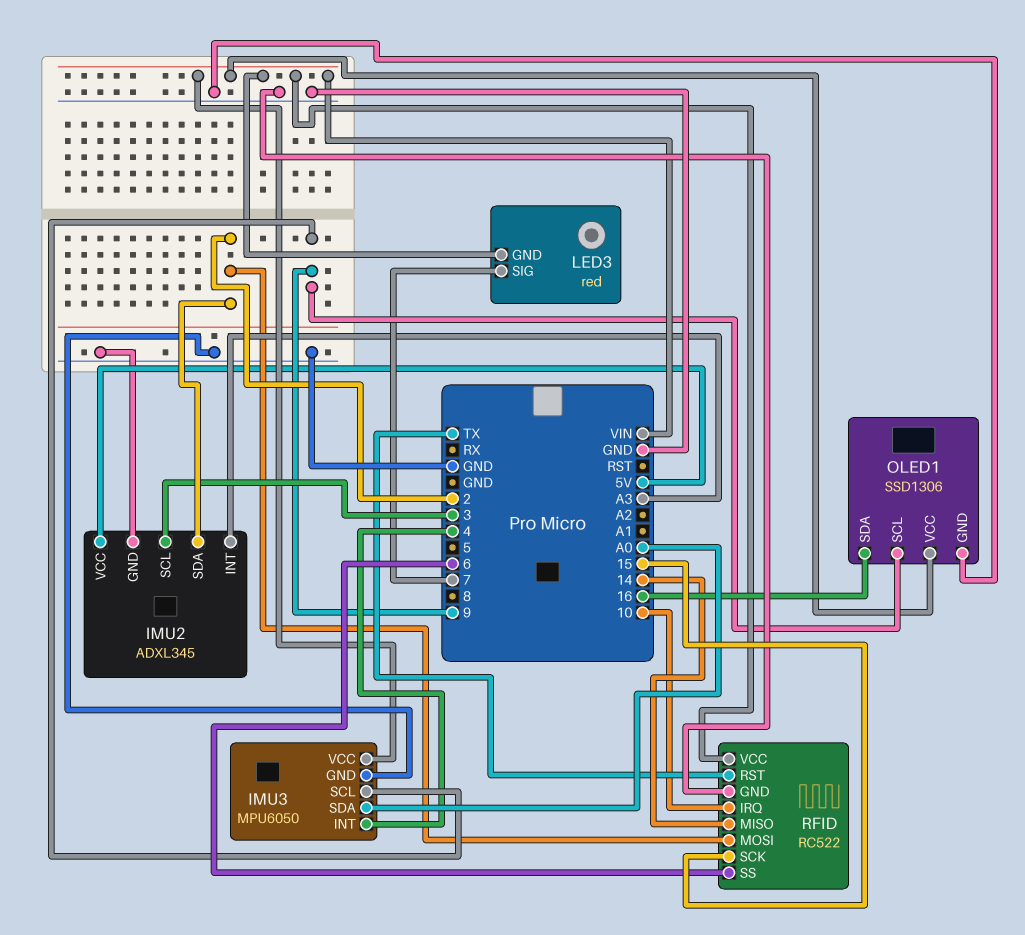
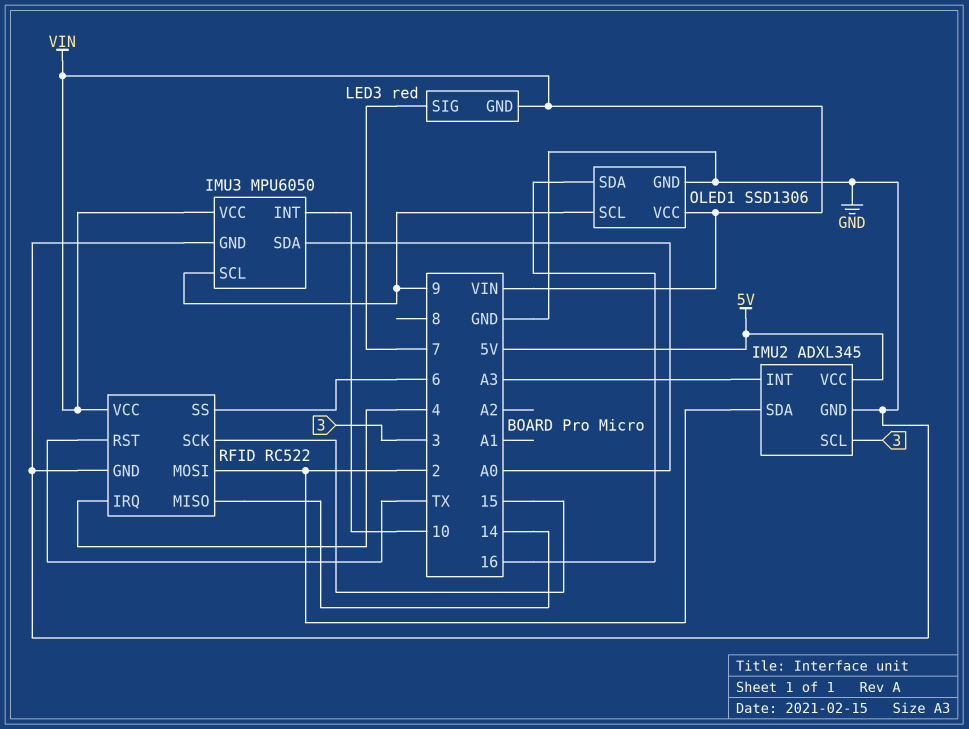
IMU3 pin INT: 4 -> 10
RFID pin IRQ: 10 -> 4

